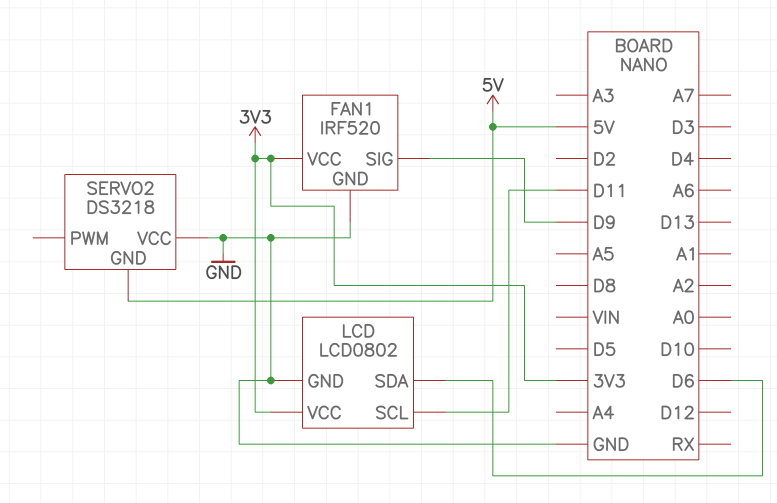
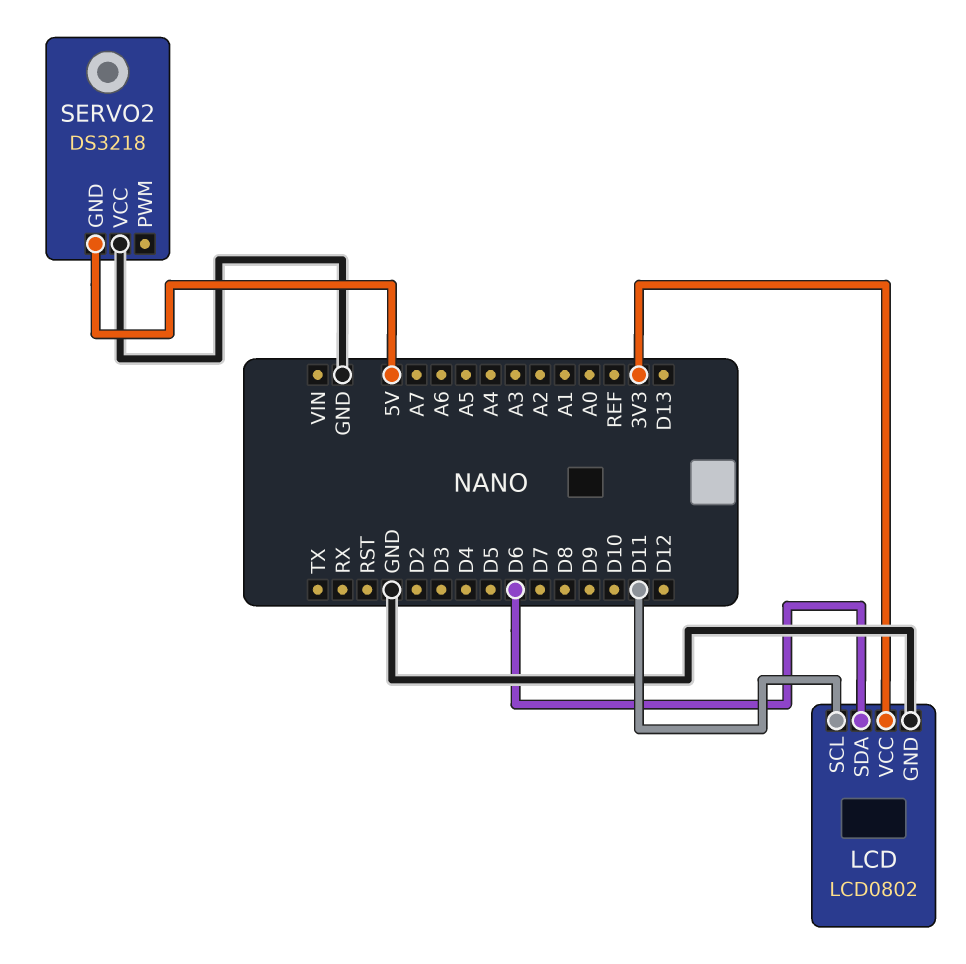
FAN1: IRF520 -> none
FAN1 pin GND: GND -> none
FAN1 pin SIG: D9 -> none
FAN1 pin VCC: 3V3 -> none

